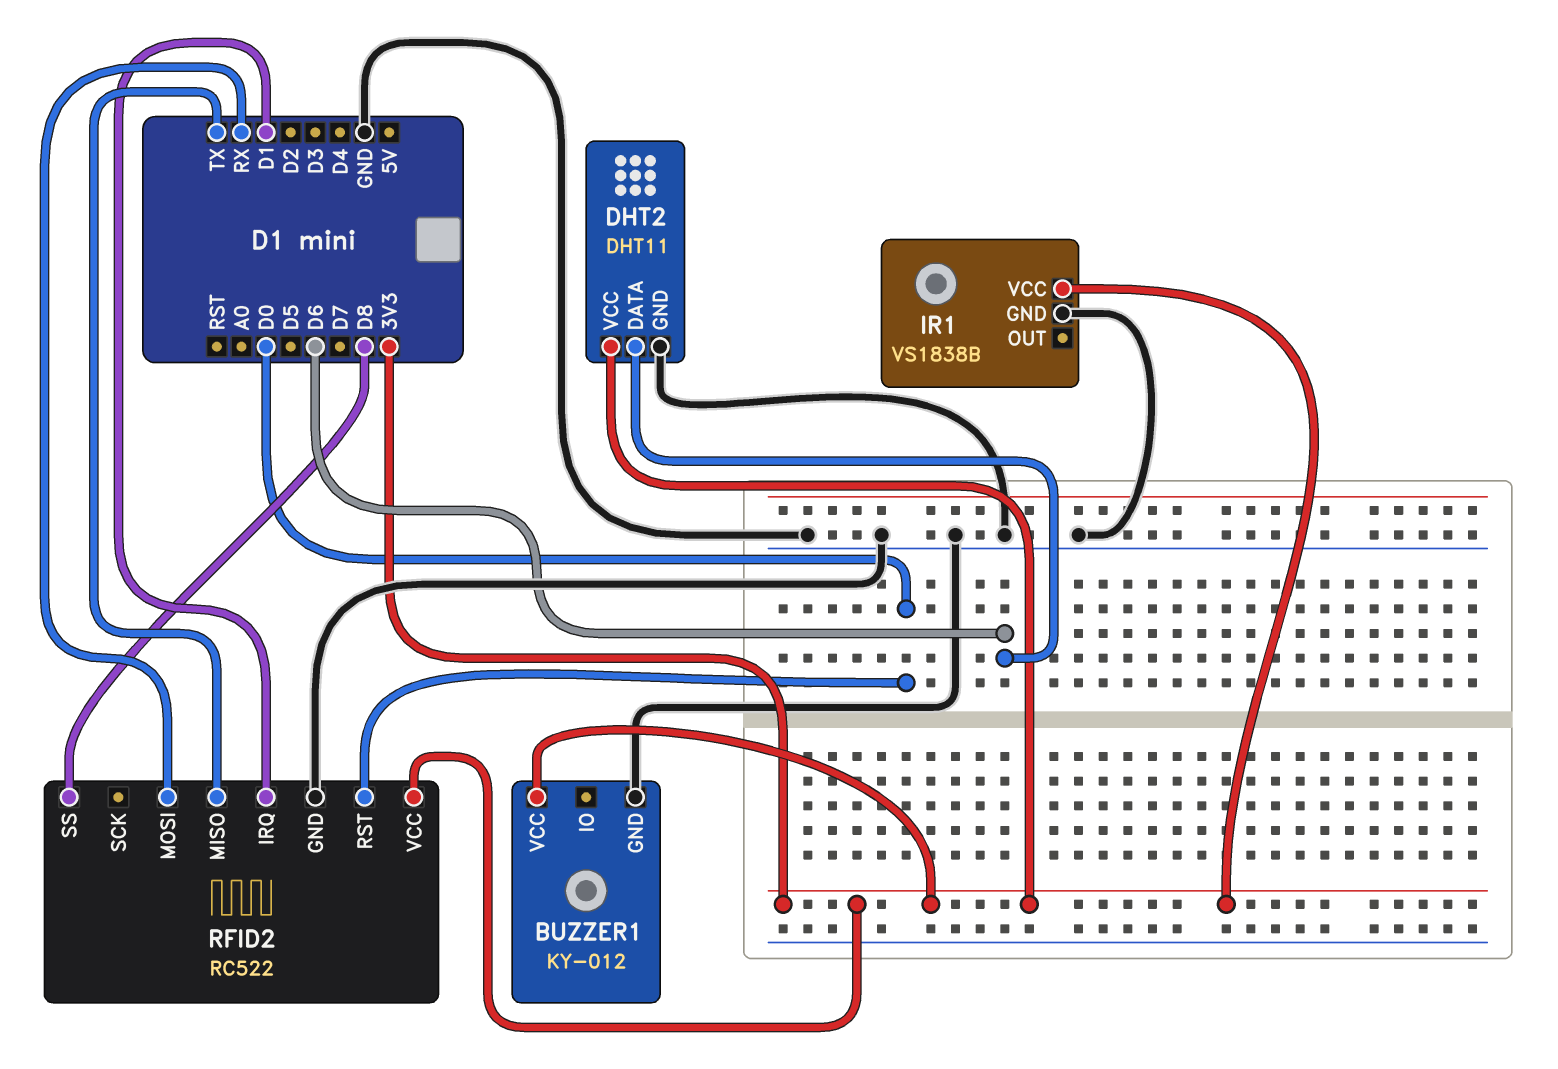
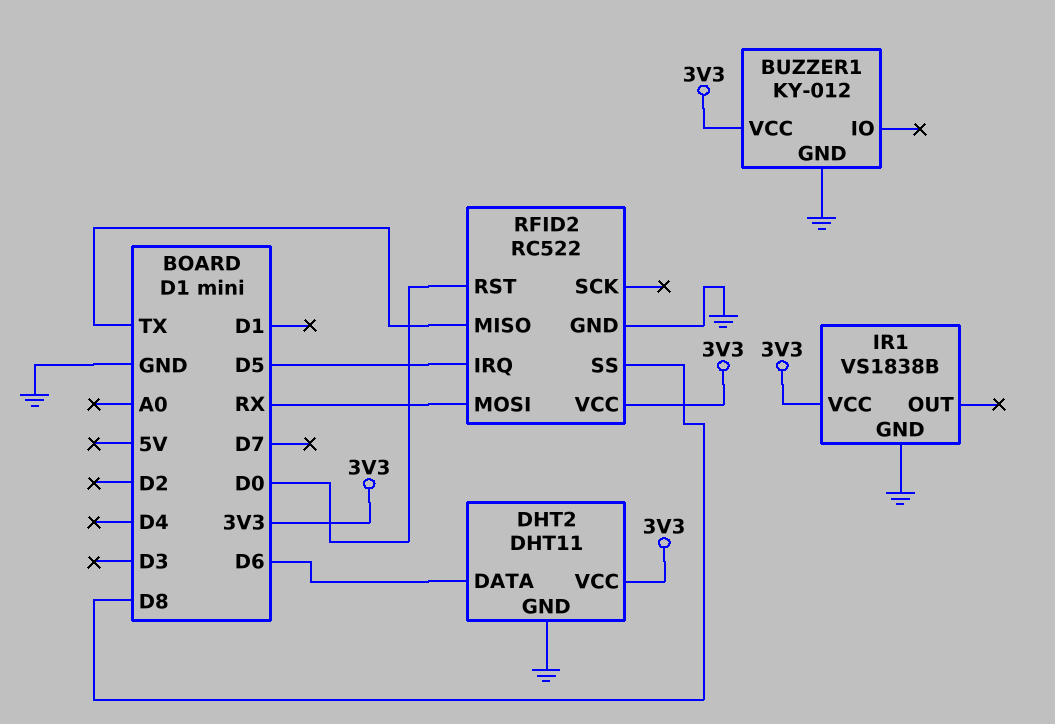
RFID2 pin IRQ: D1 -> D5

